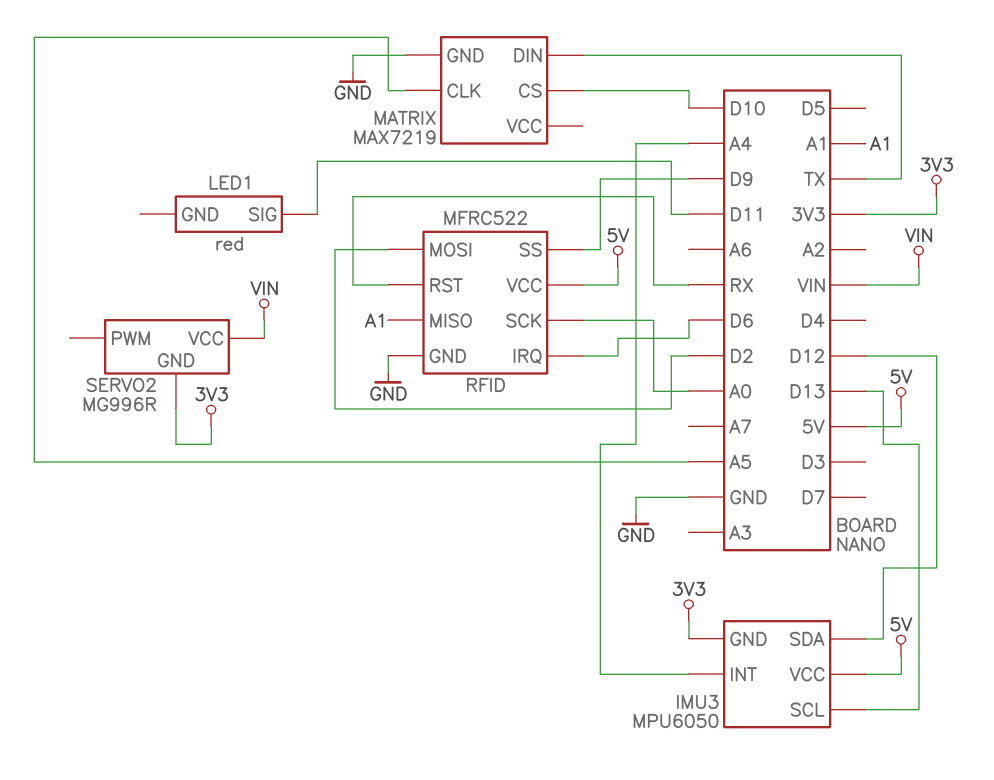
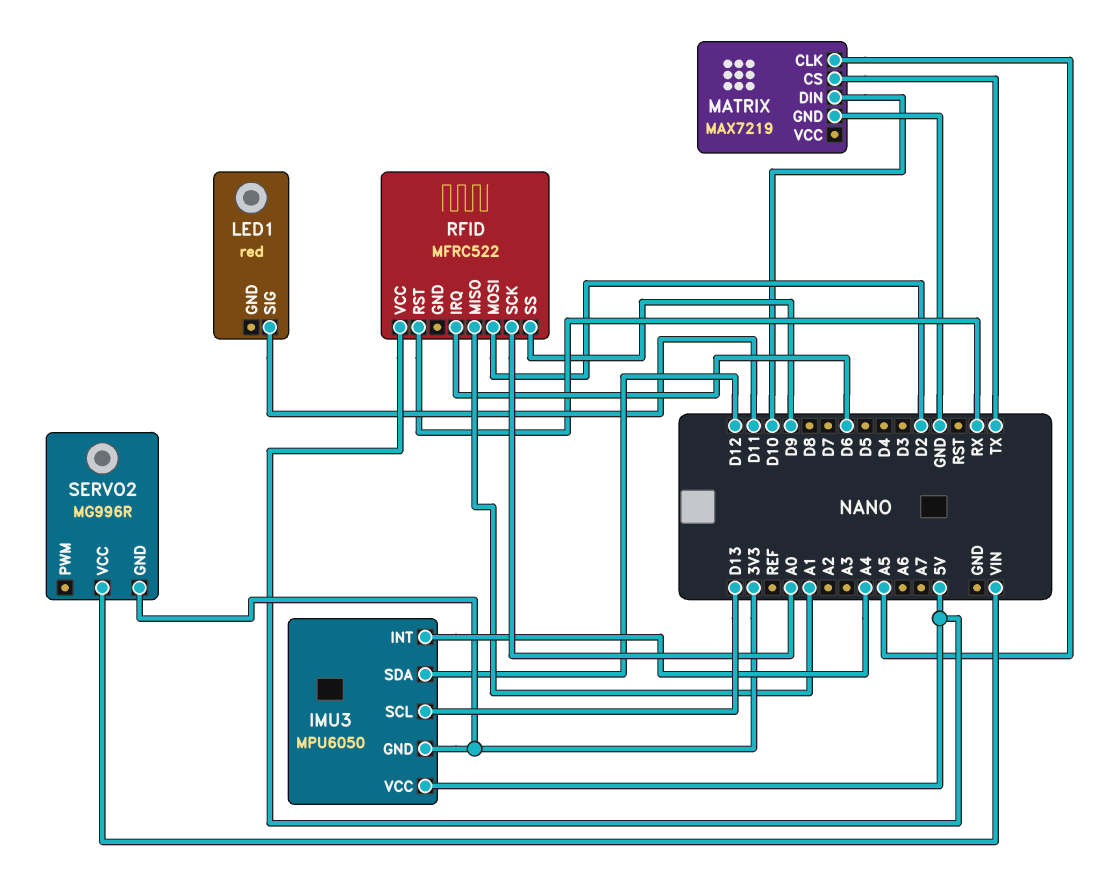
MATRIX pin CS: D10 -> TX
MATRIX pin DIN: TX -> D10
RFID pin GND: GND -> none

